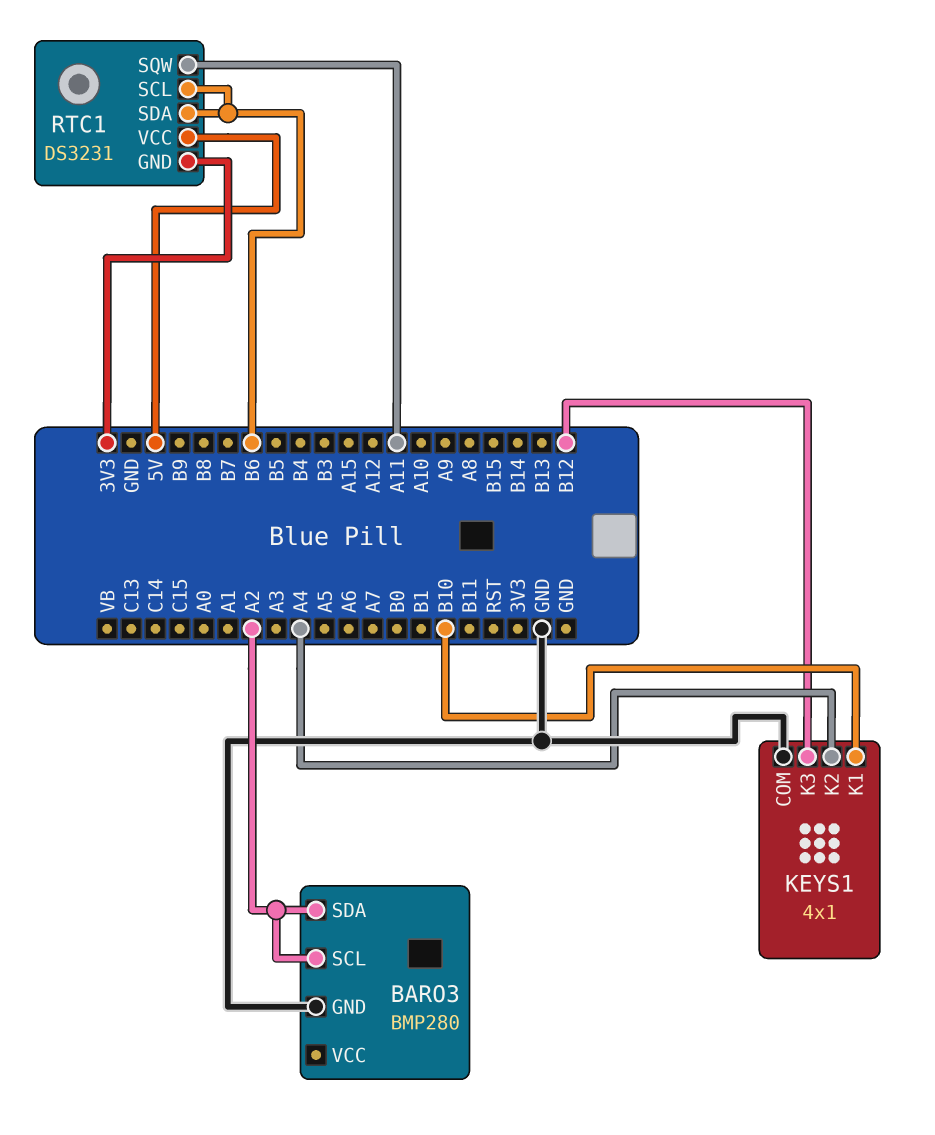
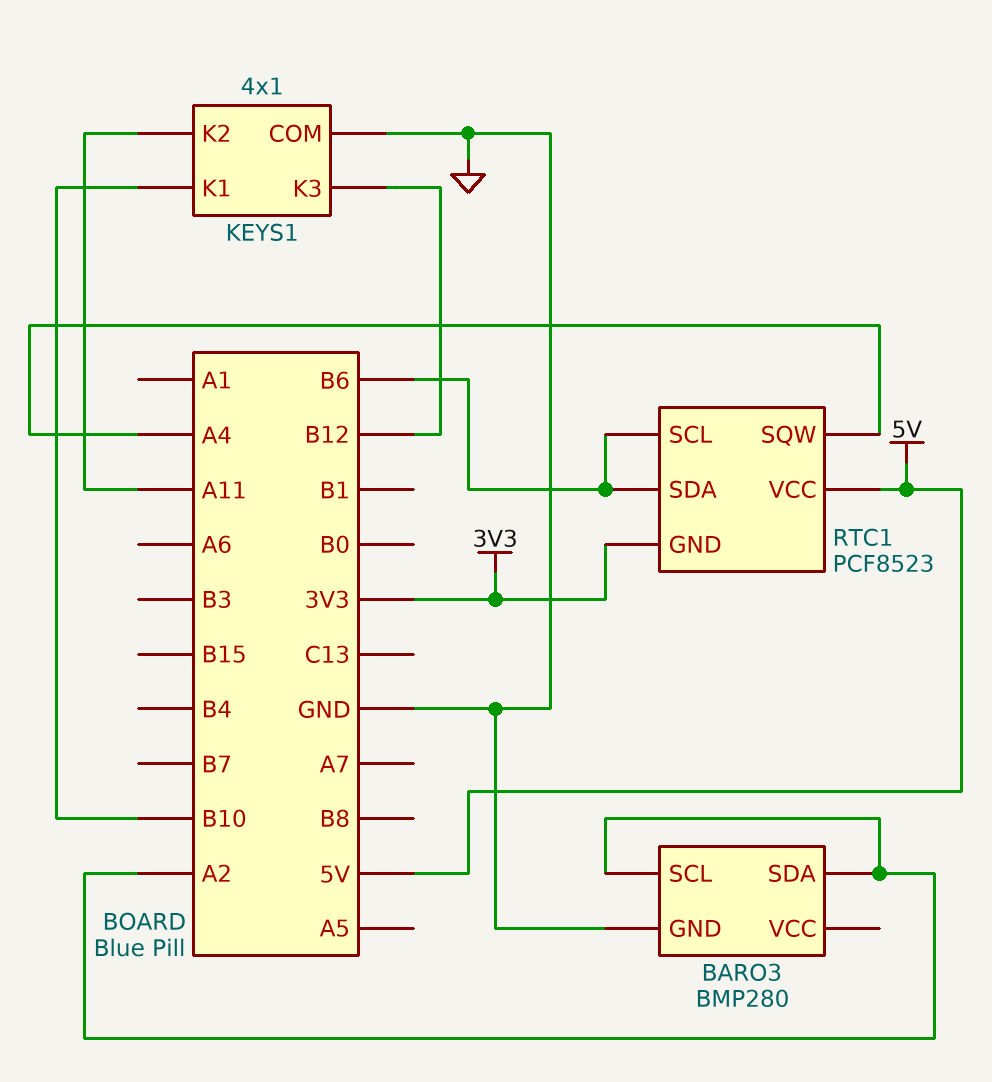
KEYS1 pin K2: A4 -> A11
RTC1: DS3231 -> PCF8523
RTC1 pin SQW: A11 -> A4

